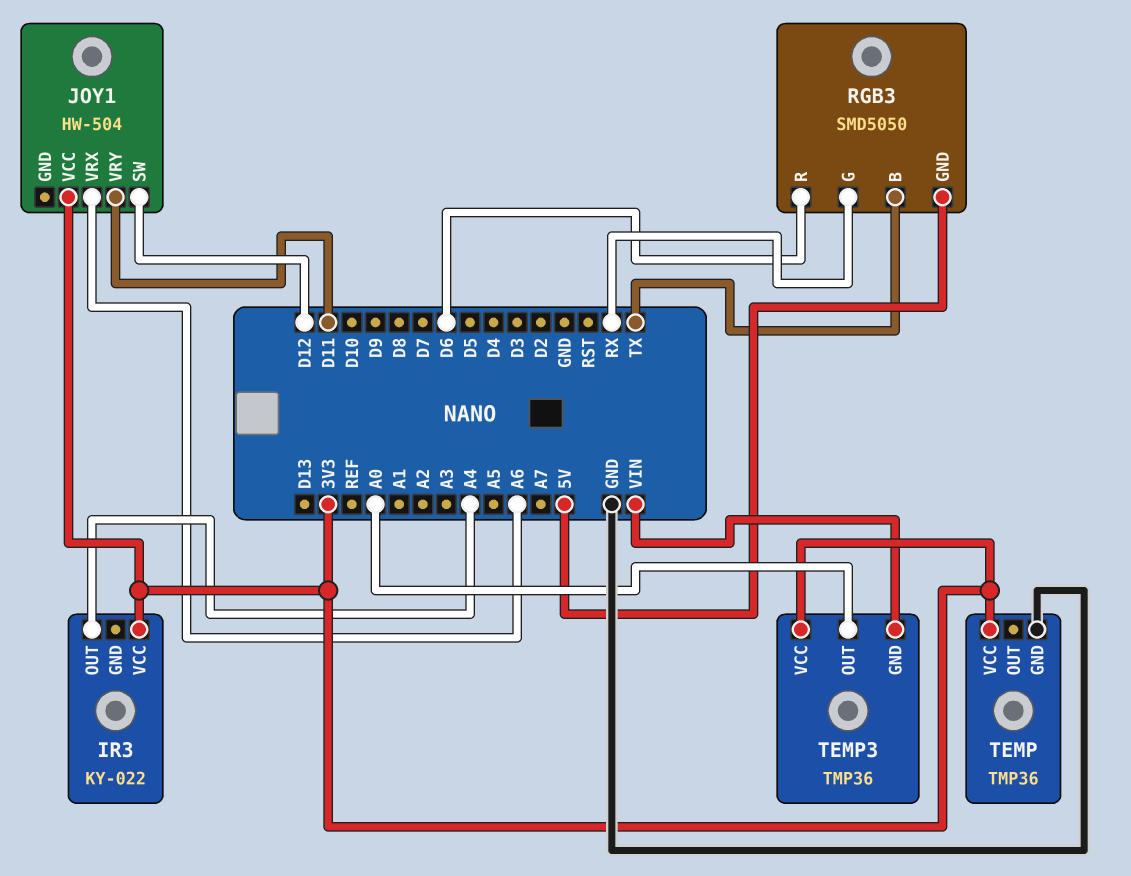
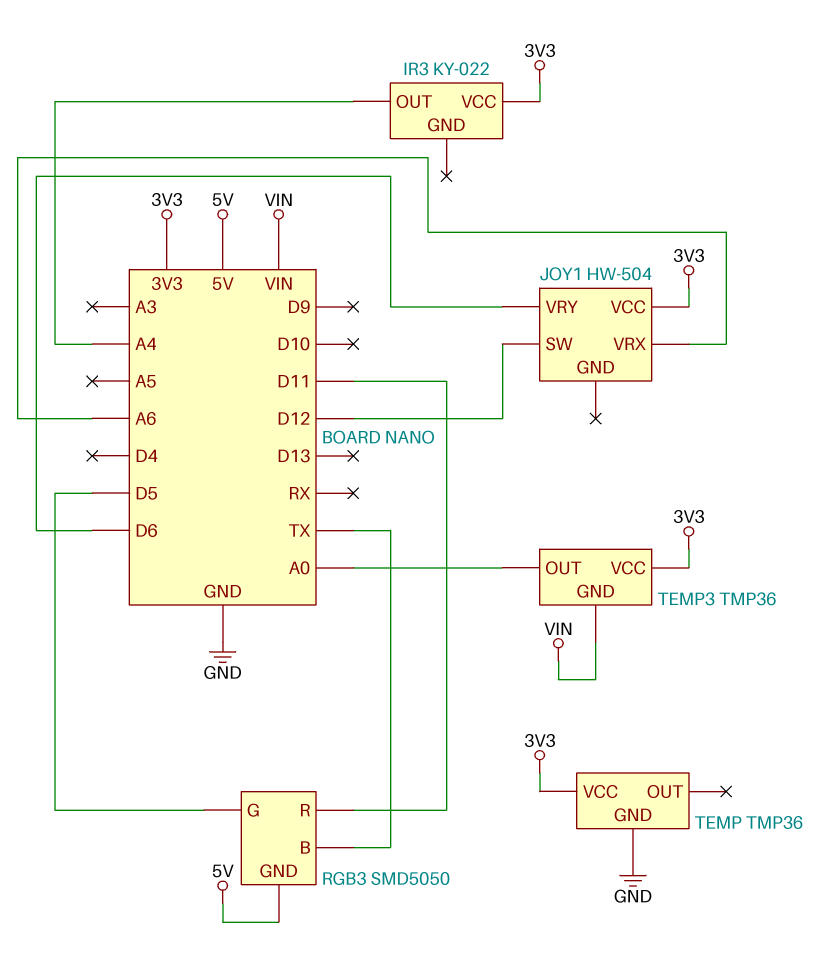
JOY1 pin VRY: D11 -> D6
RGB3 pin G: RX -> D5
RGB3 pin R: D6 -> D11

